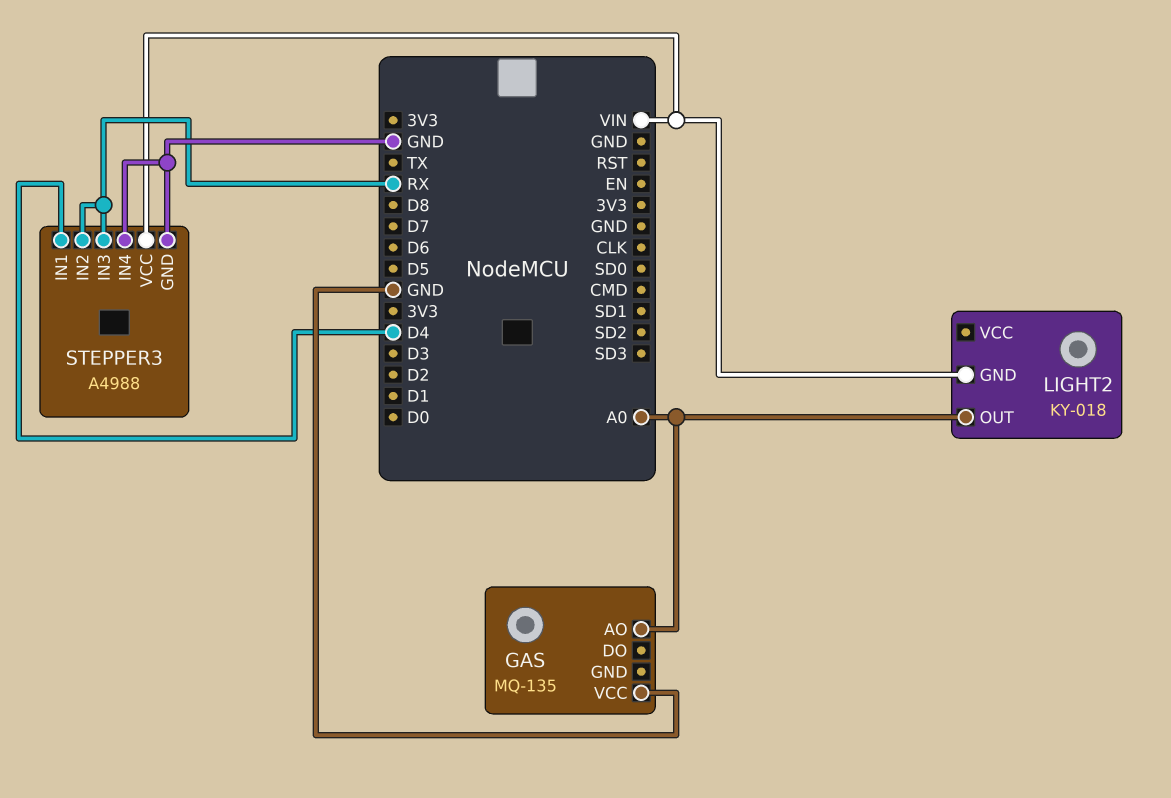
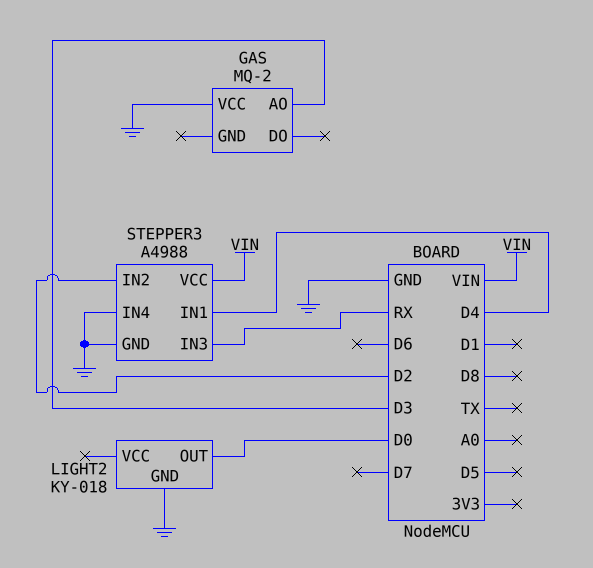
GAS: MQ-135 -> MQ-2
GAS pin AO: A0 -> D3
LIGHT2 pin GND: VIN -> GND
LIGHT2 pin OUT: A0 -> D0
STEPPER3 pin IN2: RX -> D2

